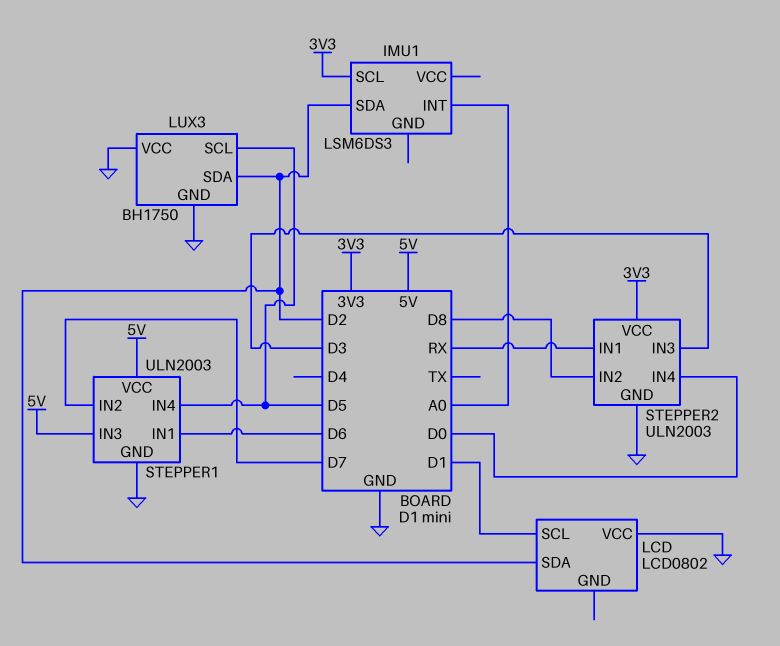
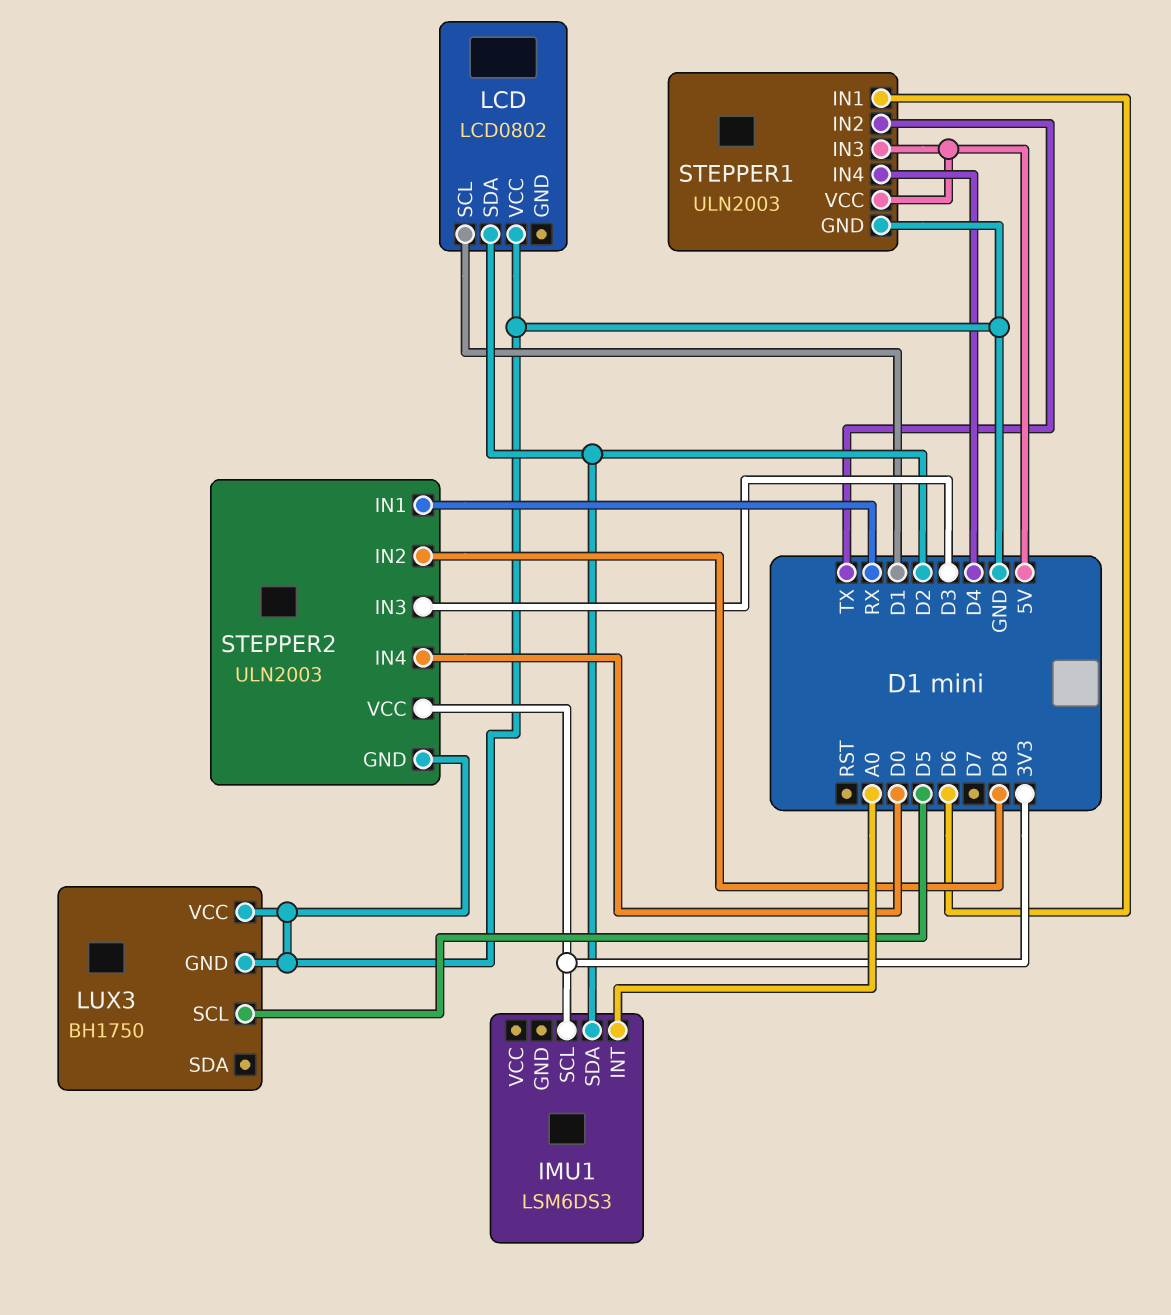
LUX3 pin SDA: D2 -> none
STEPPER1 pin IN2: D7 -> TX
STEPPER1 pin IN4: D5 -> D4

